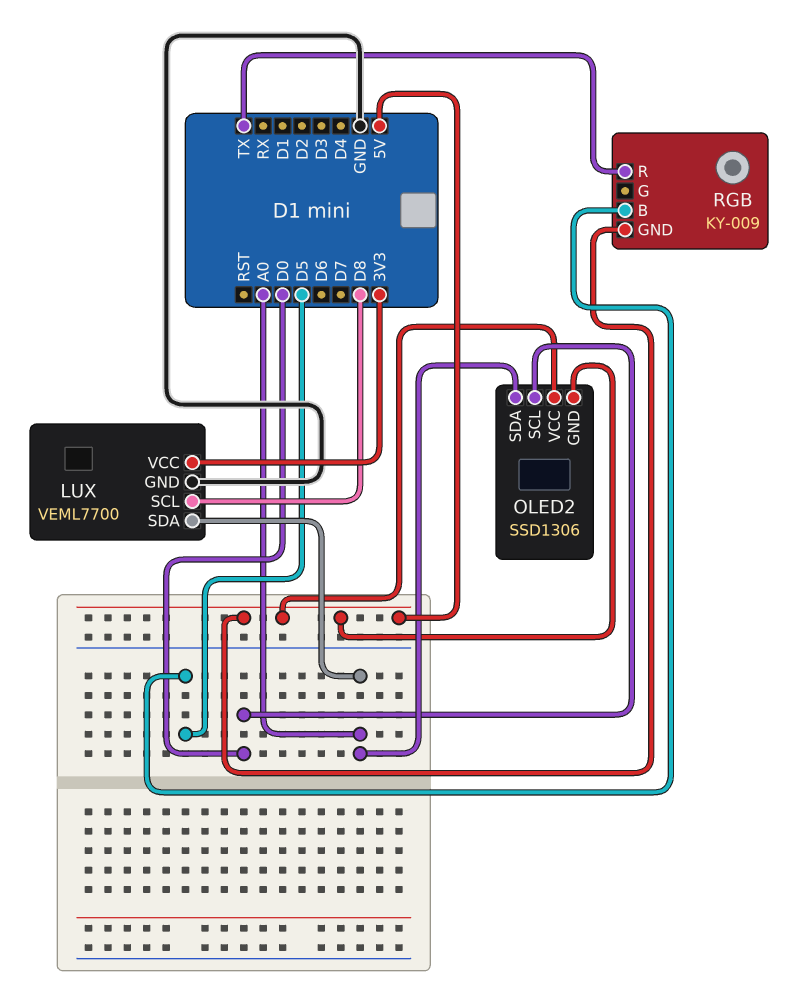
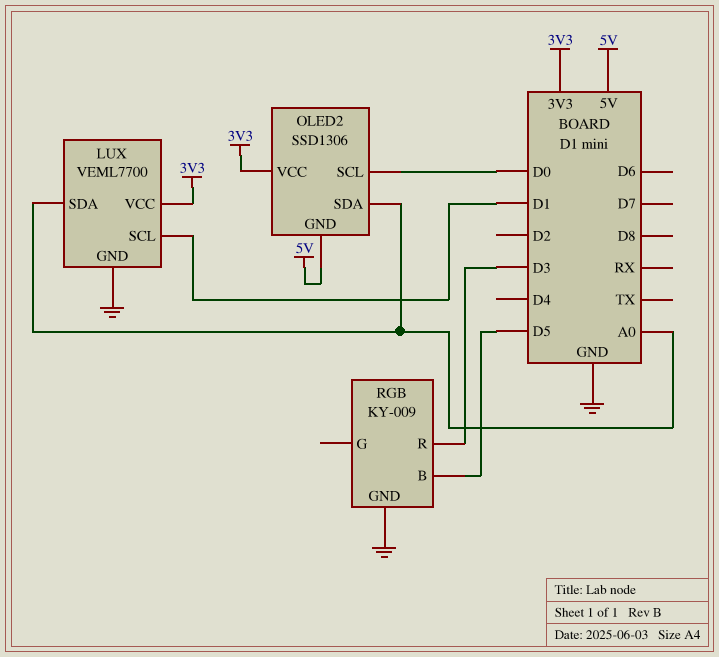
LUX pin SCL: D8 -> D1
OLED2 pin VCC: 5V -> 3V3
RGB pin GND: 5V -> GND
RGB pin R: TX -> D3

